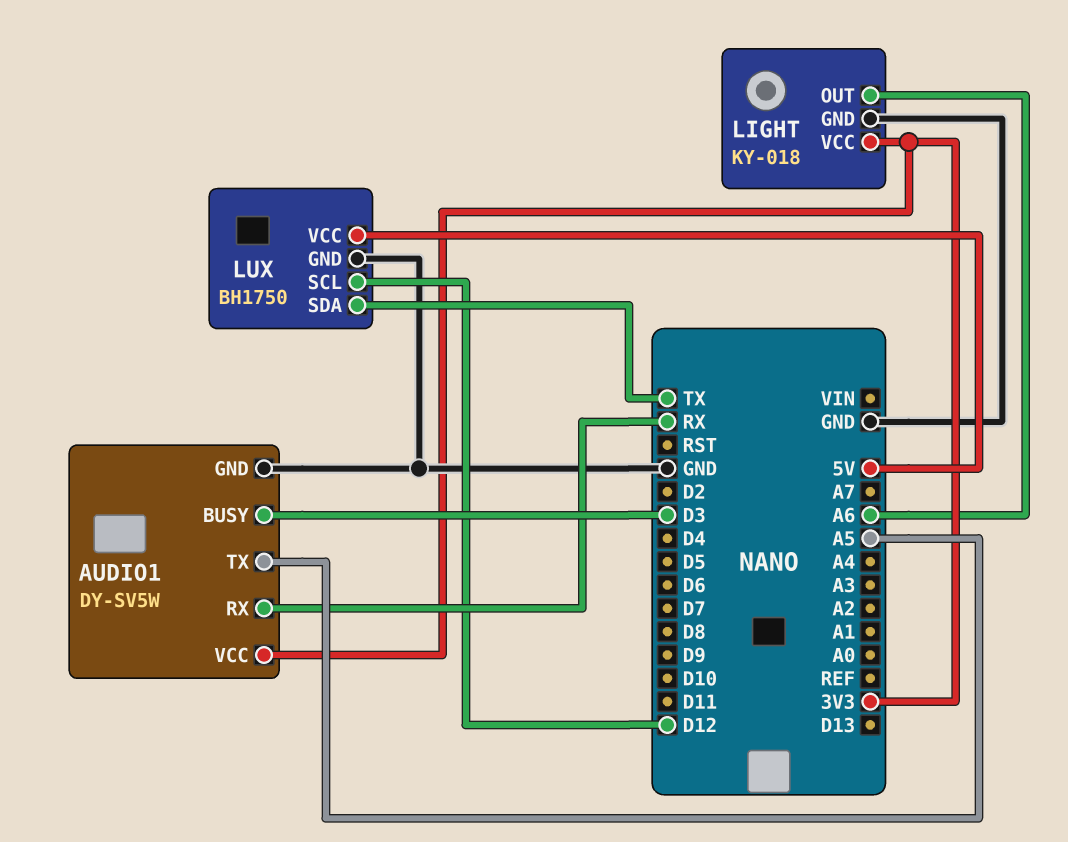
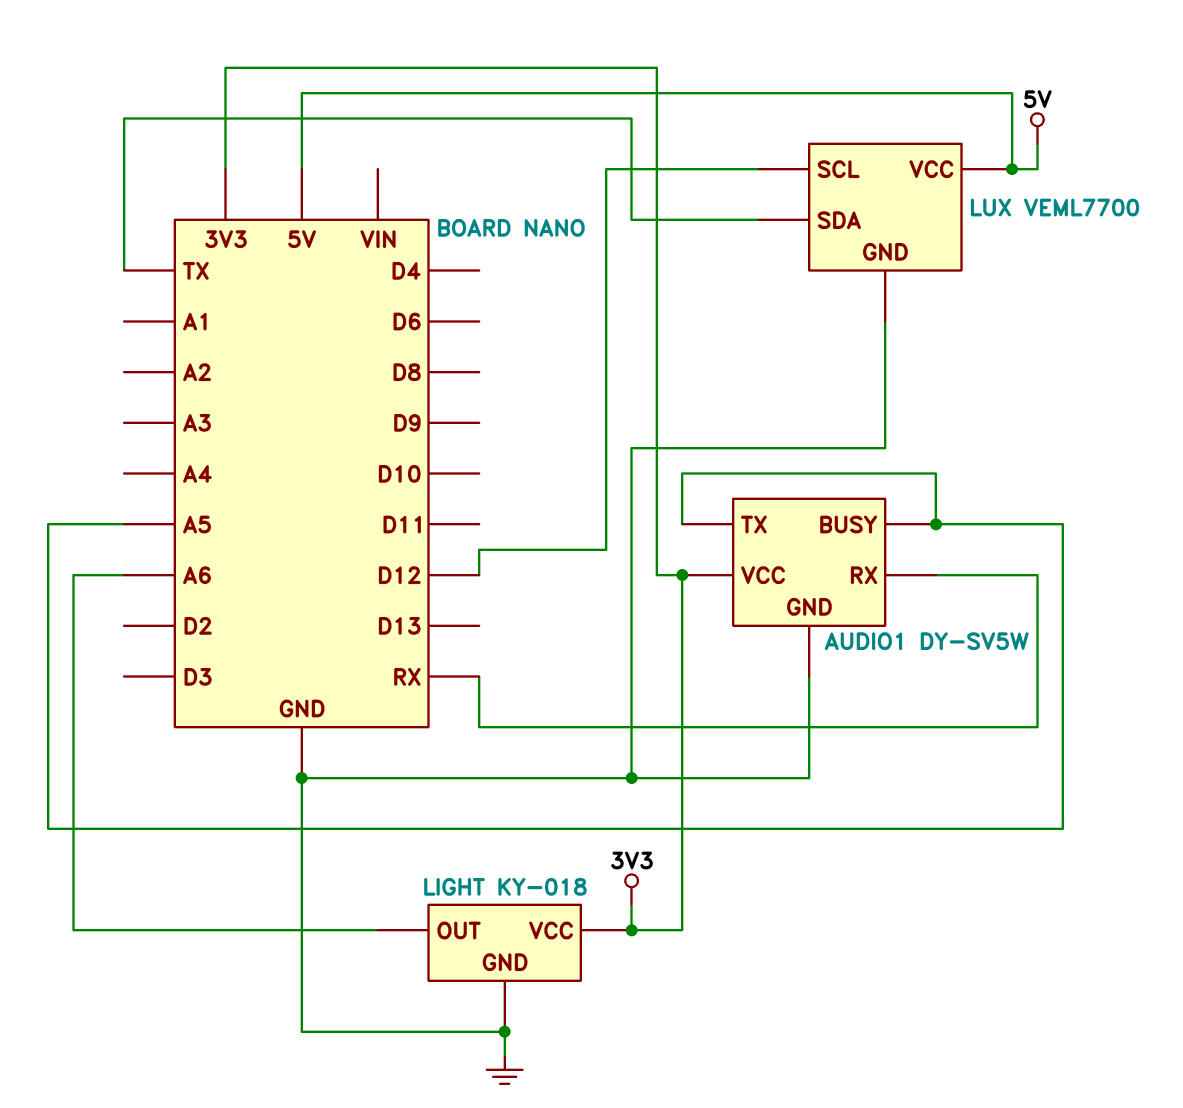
AUDIO1 pin BUSY: D3 -> A5
LUX: BH1750 -> VEML7700

